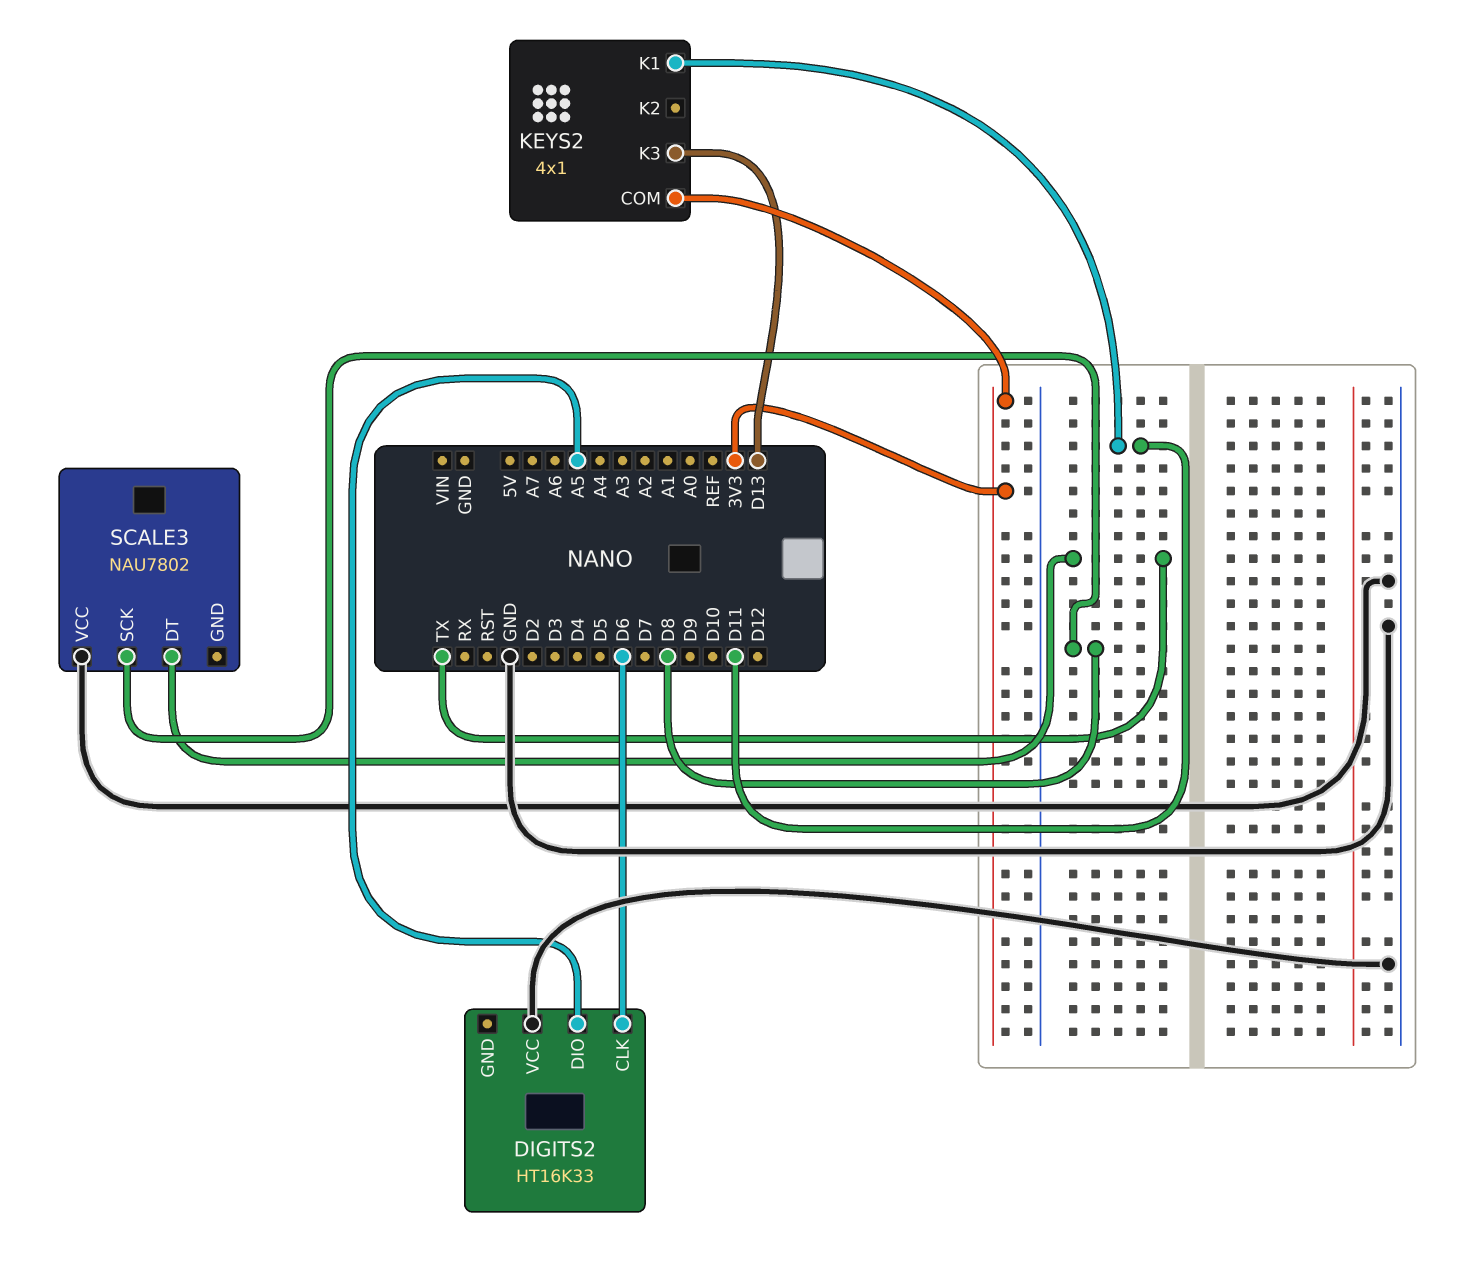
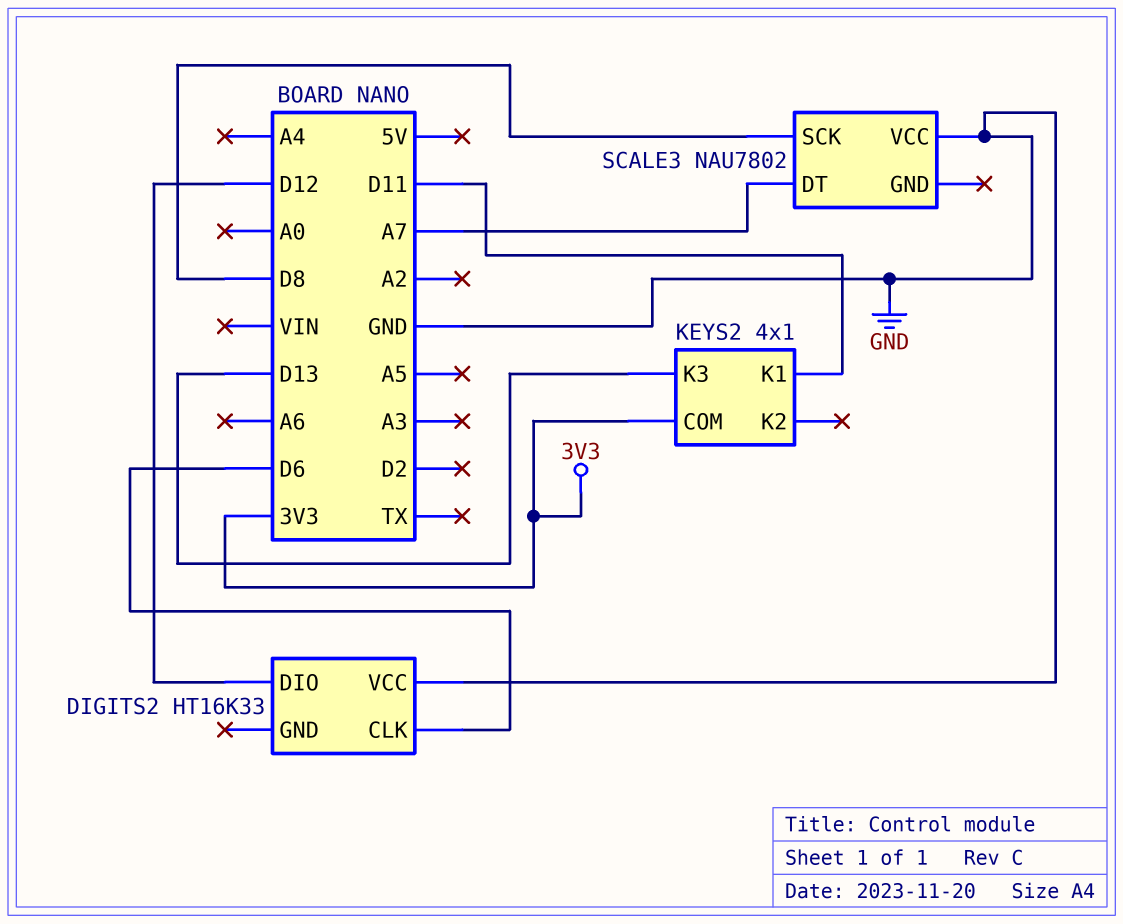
DIGITS2 pin DIO: A5 -> D12
SCALE3 pin DT: TX -> A7

